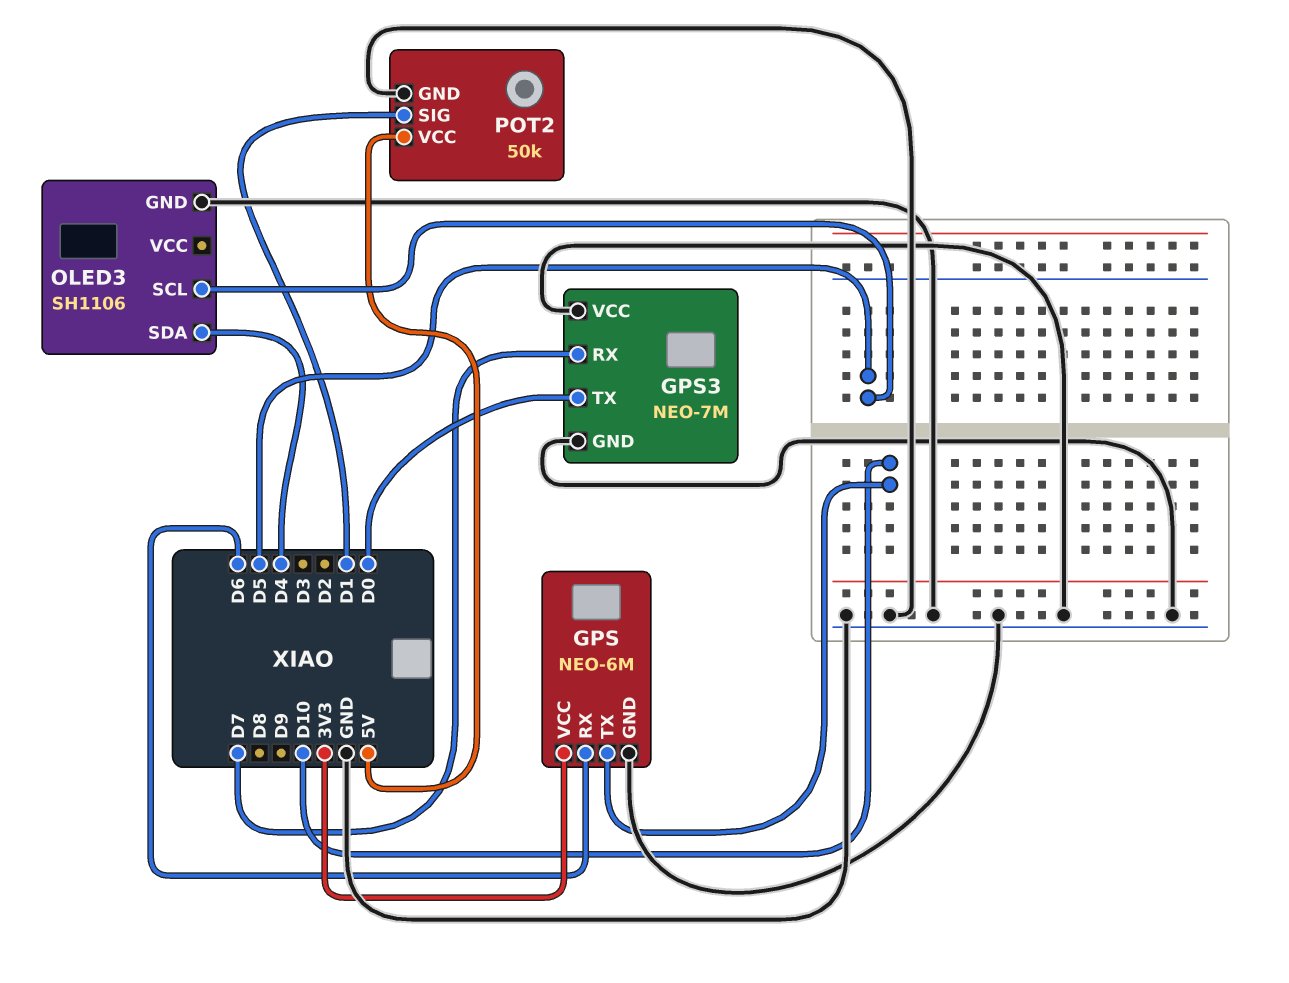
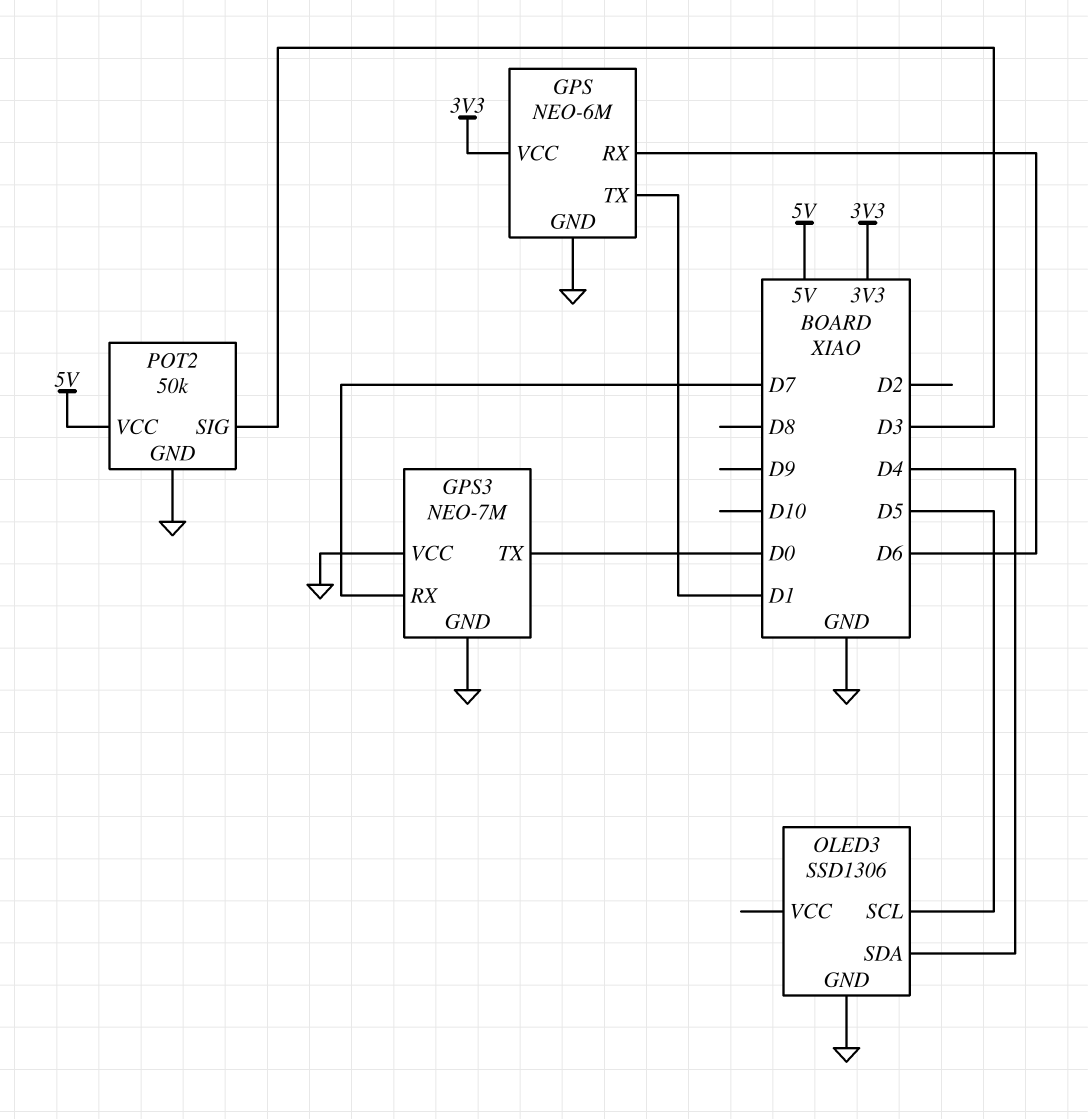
GPS pin TX: D10 -> D1
OLED3: SH1106 -> SSD1306
POT2 pin SIG: D1 -> D3

